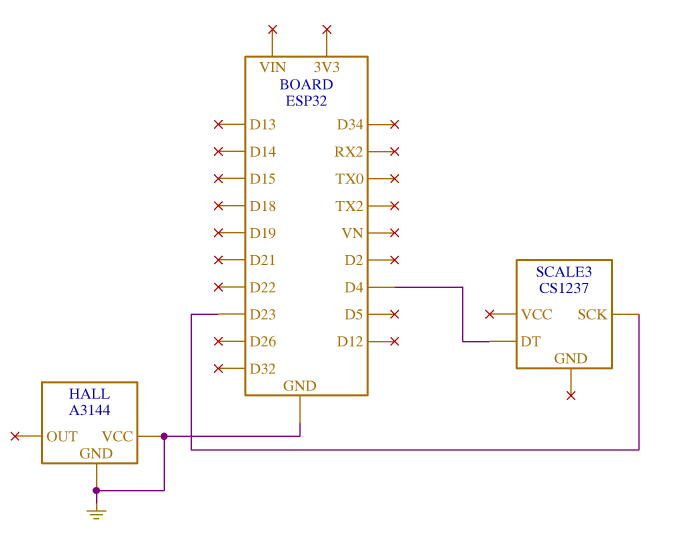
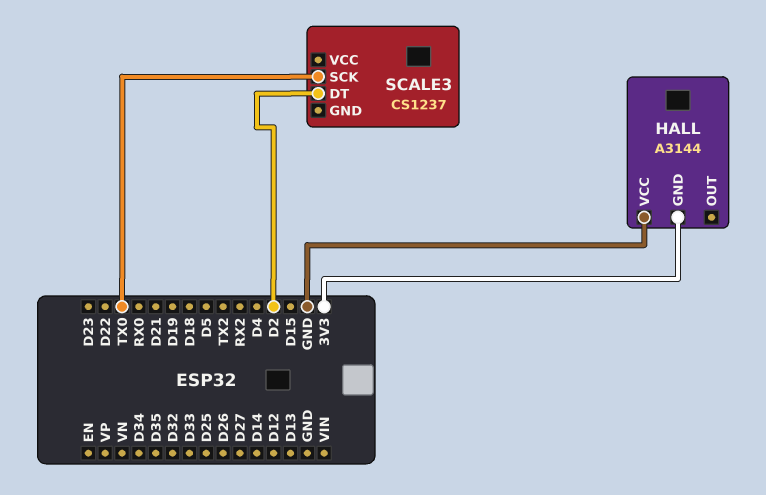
HALL pin GND: GND -> 3V3
SCALE3 pin DT: D4 -> D2
SCALE3 pin SCK: D23 -> TX0

